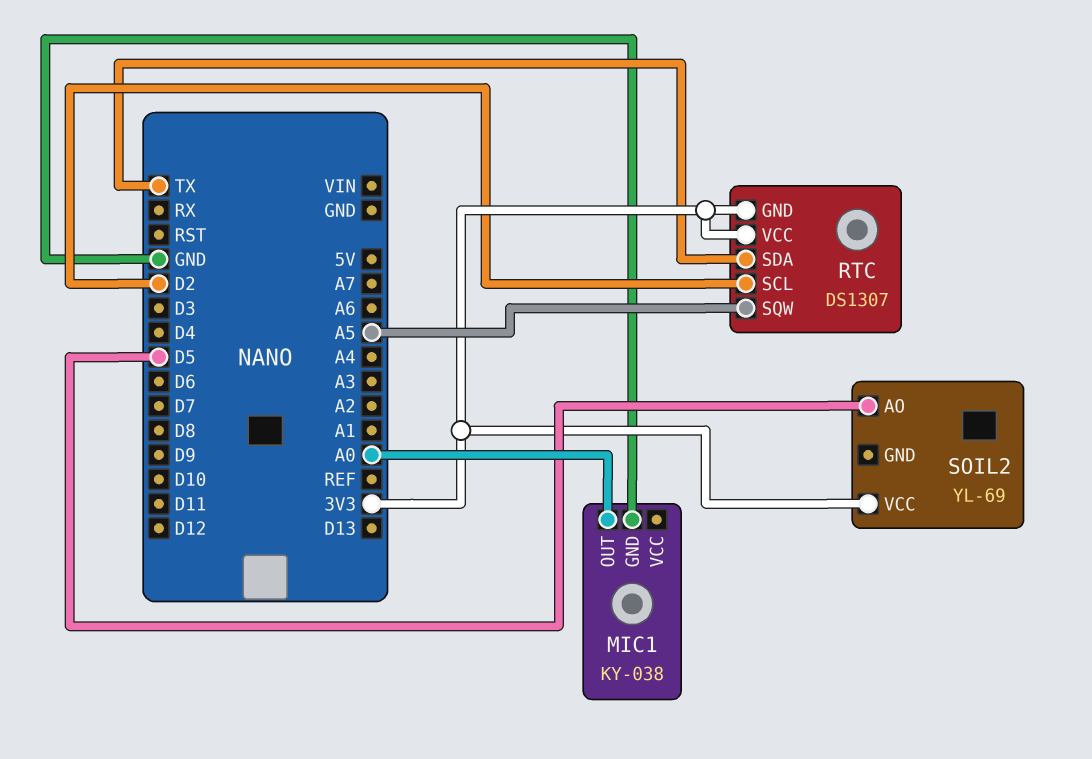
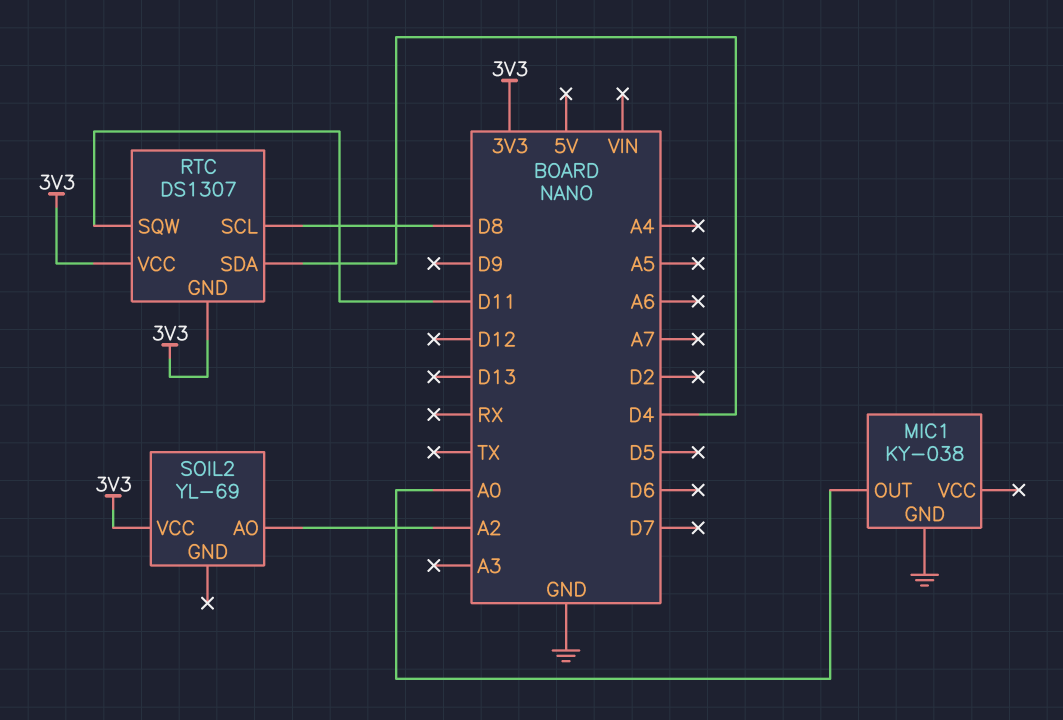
RTC pin SCL: D2 -> D8
RTC pin SDA: TX -> D4
RTC pin SQW: A5 -> D11
SOIL2 pin AO: D5 -> A2

